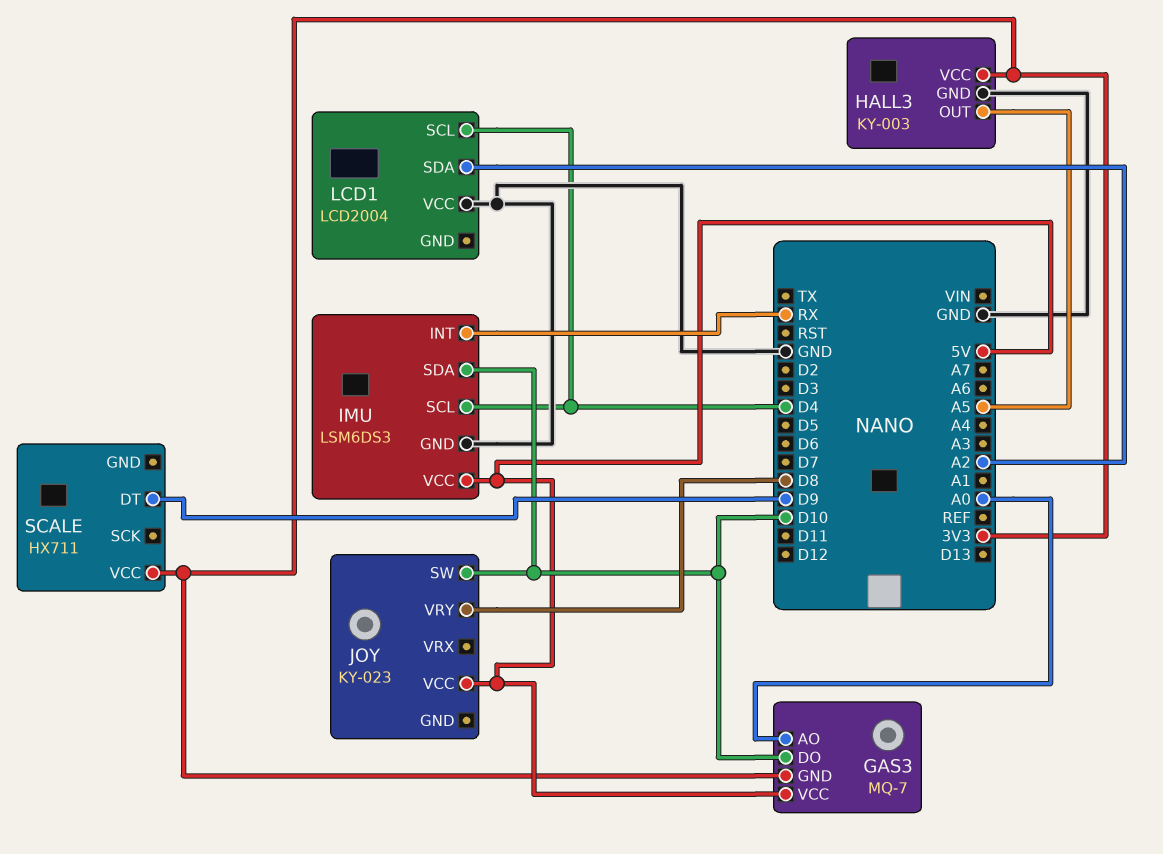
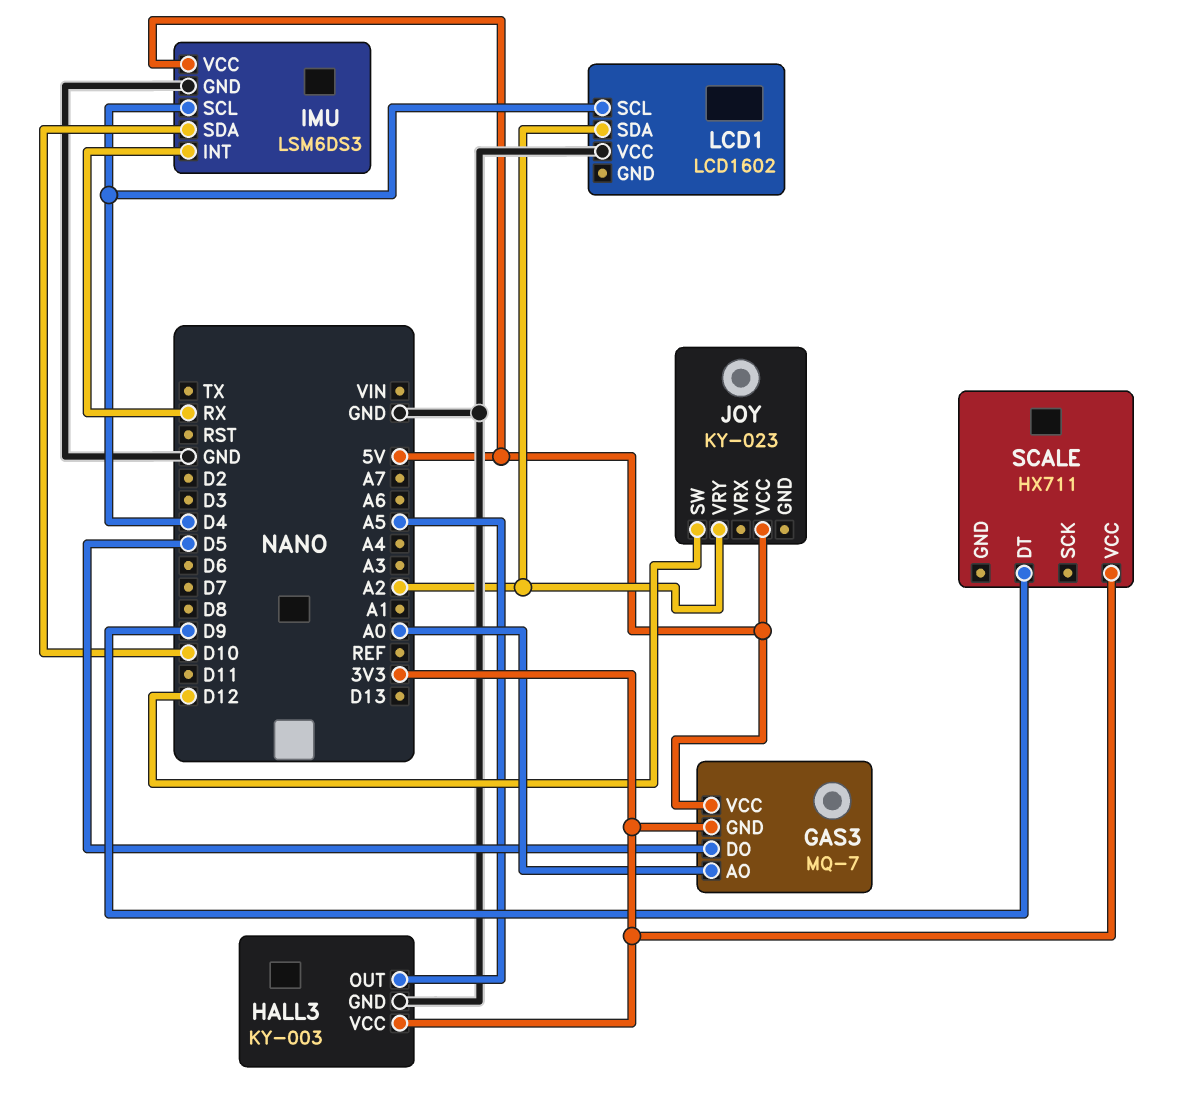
GAS3 pin DO: D10 -> D5
JOY pin SW: D10 -> D12
JOY pin VRY: D8 -> A2
LCD1: LCD2004 -> LCD1602

